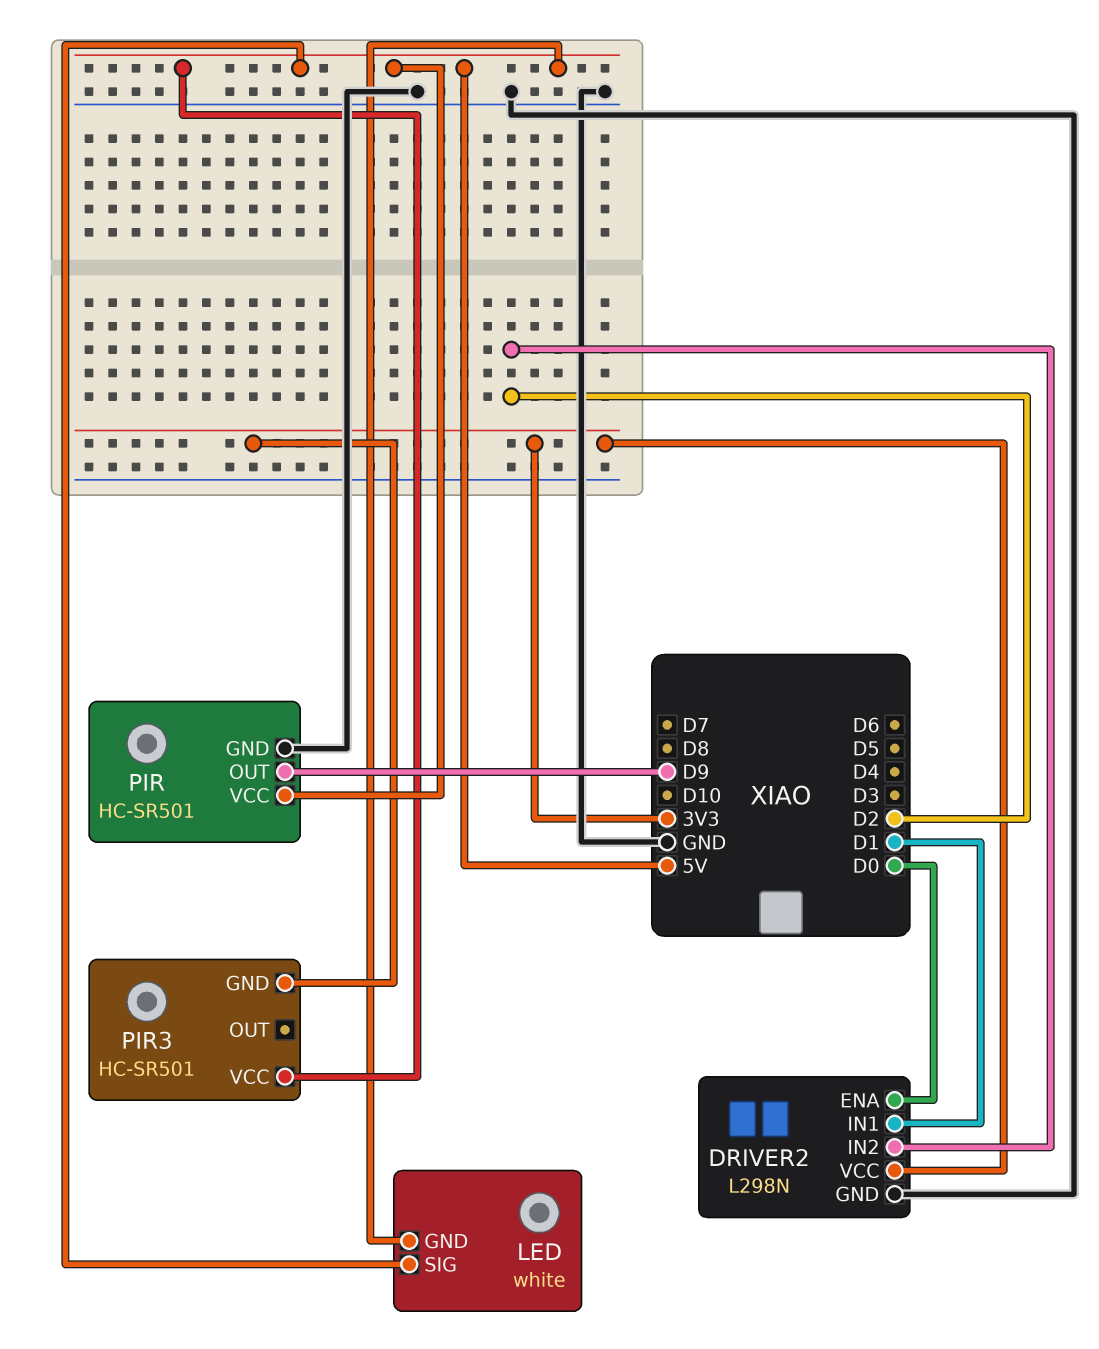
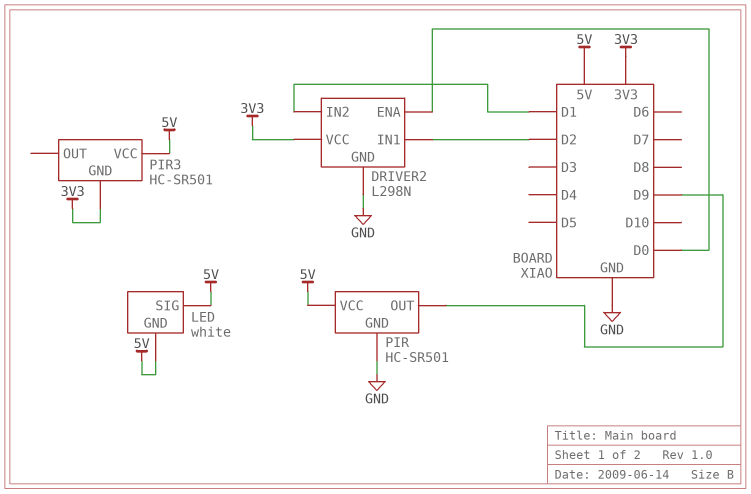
DRIVER2 pin IN1: D1 -> D2
DRIVER2 pin IN2: D2 -> D1

